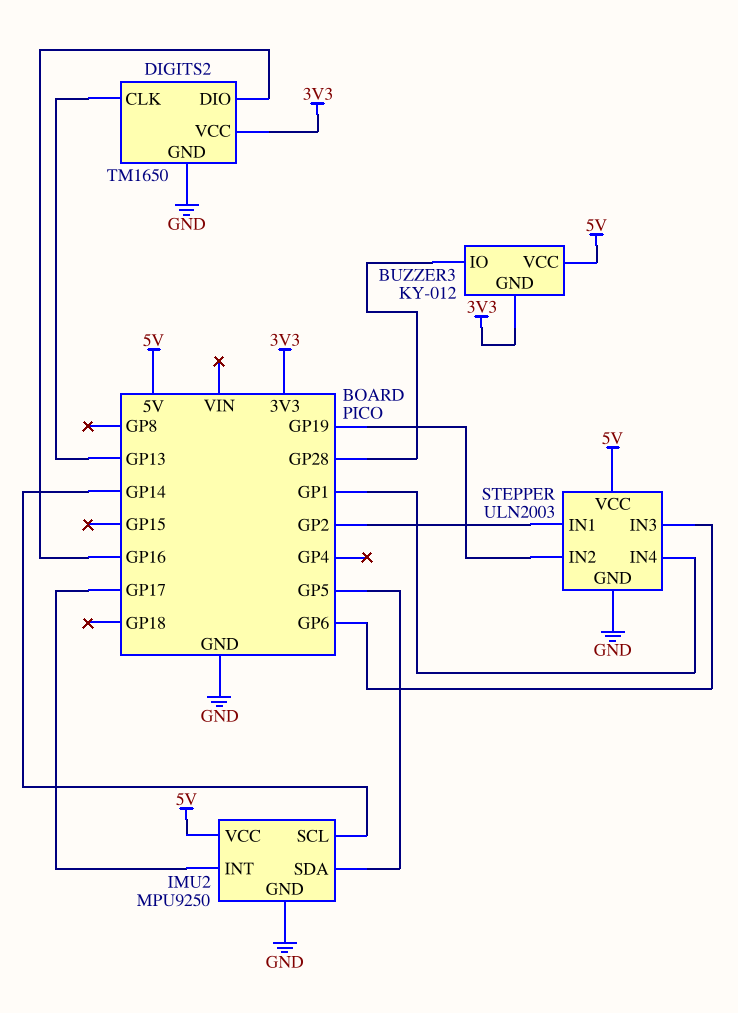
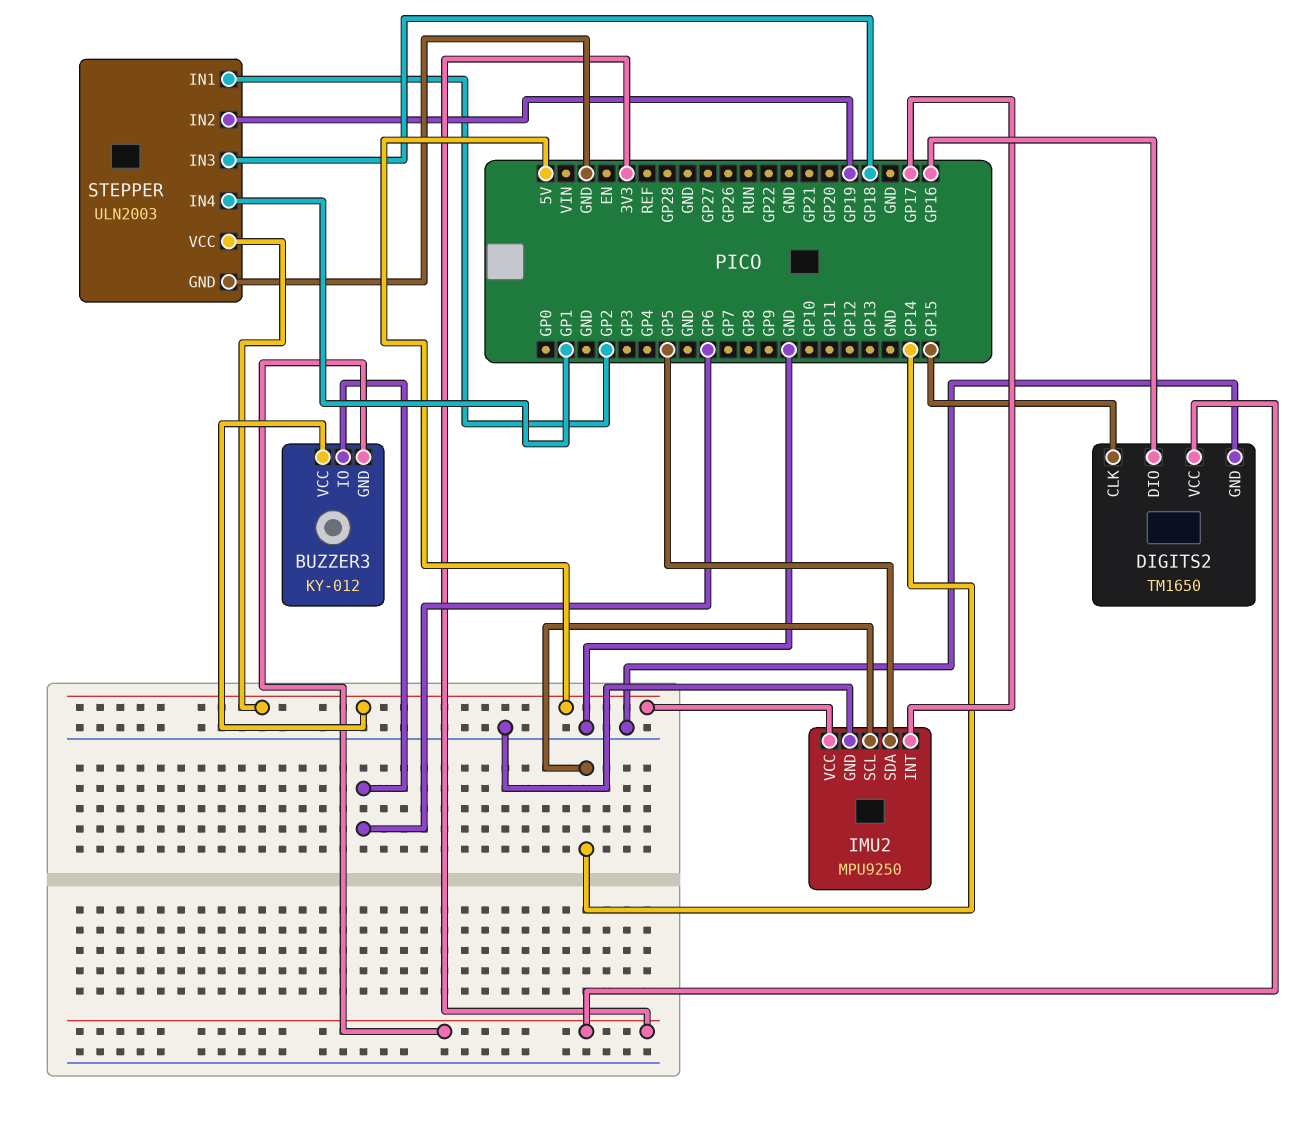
BUZZER3 pin IO: GP28 -> GP6
DIGITS2 pin CLK: GP13 -> GP15
STEPPER pin IN3: GP6 -> GP18

